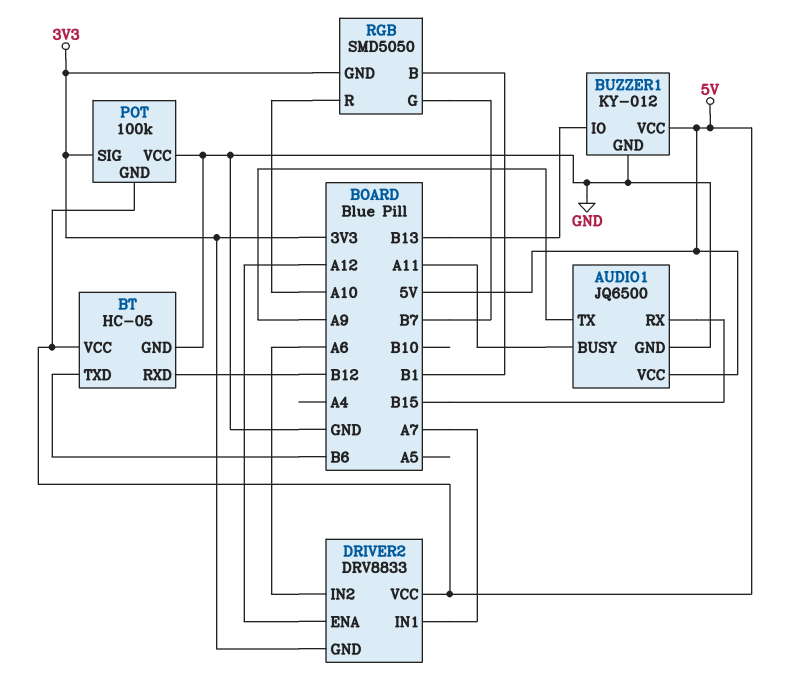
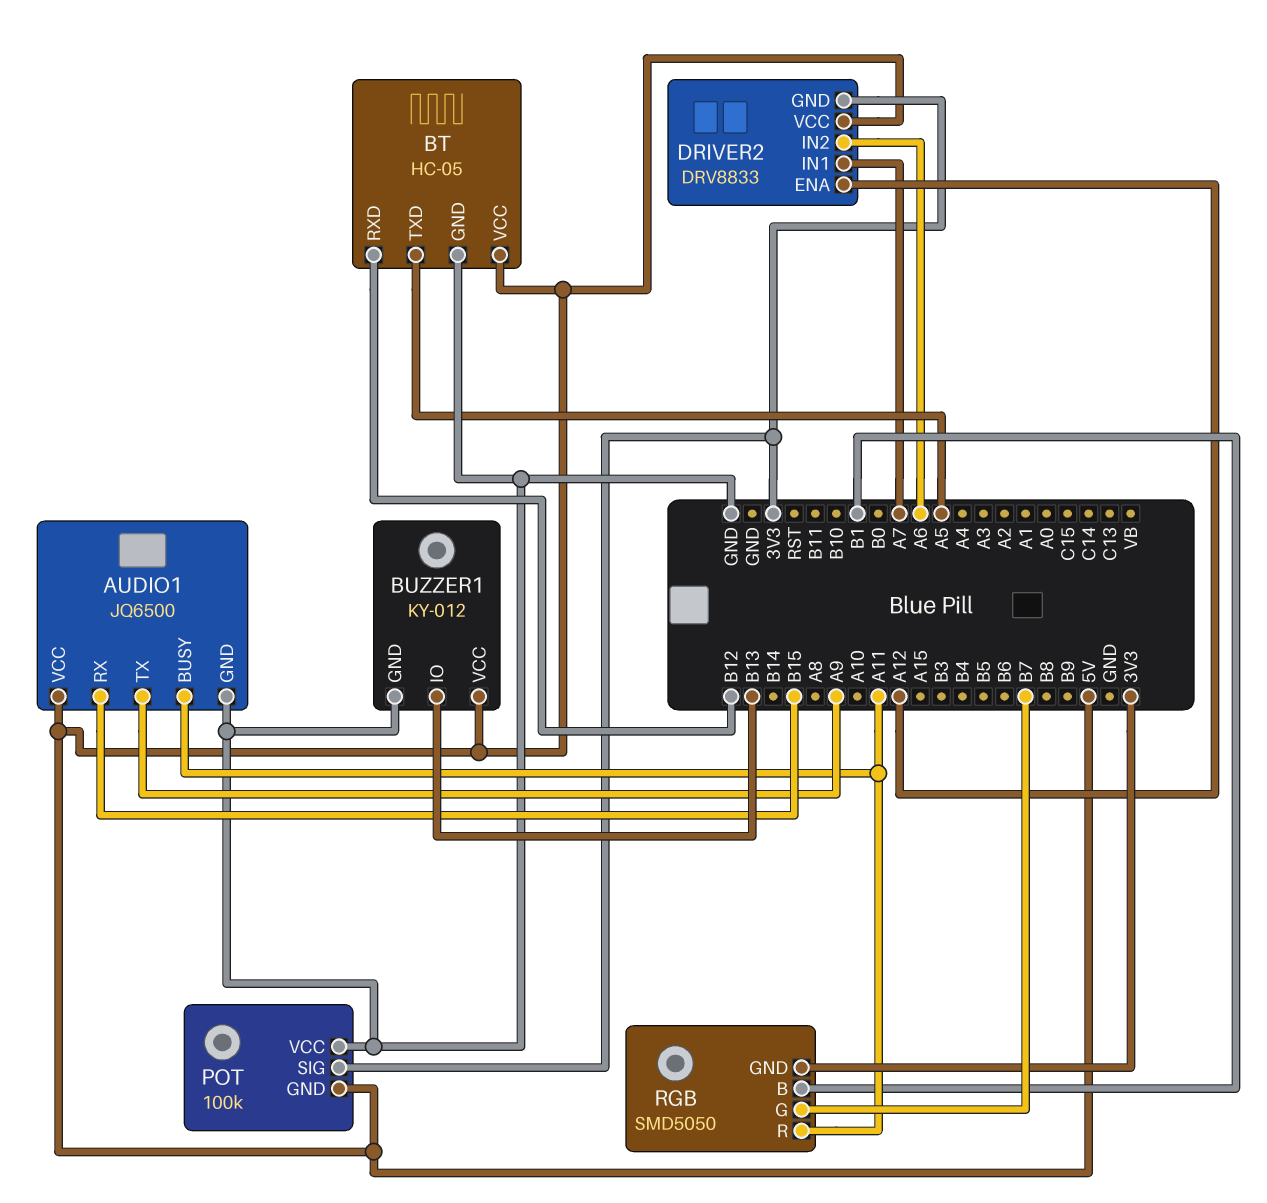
BT pin TXD: B6 -> A5
RGB pin R: A10 -> A11

